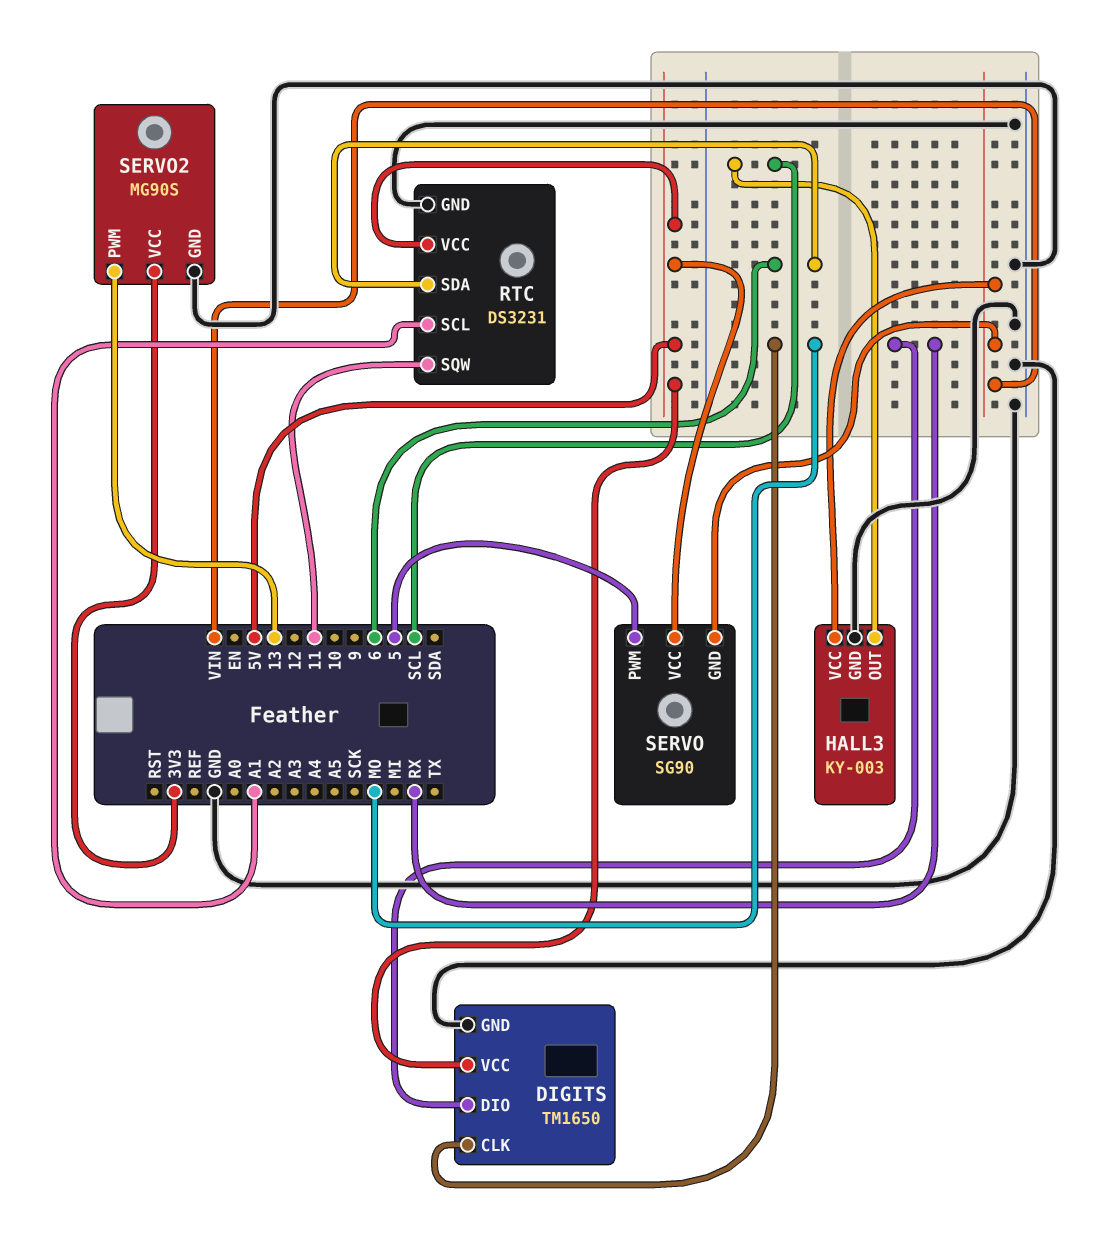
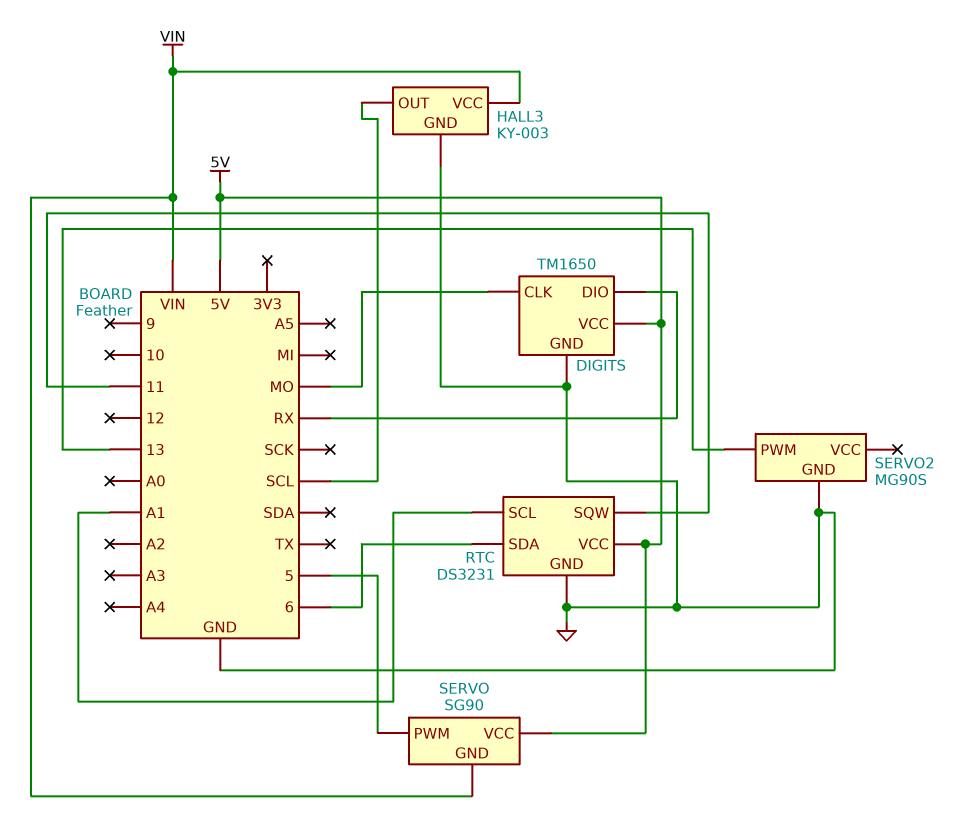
SERVO2 pin VCC: 3V3 -> none

